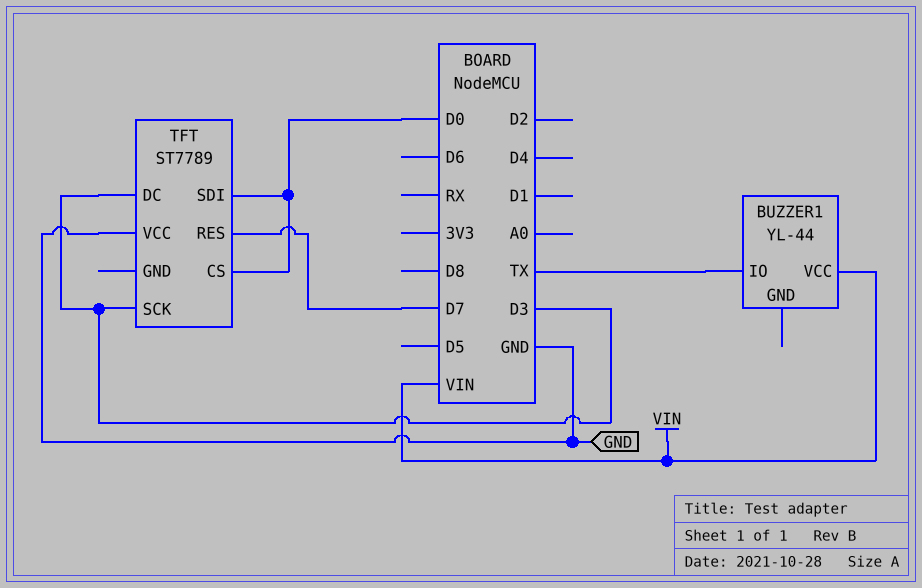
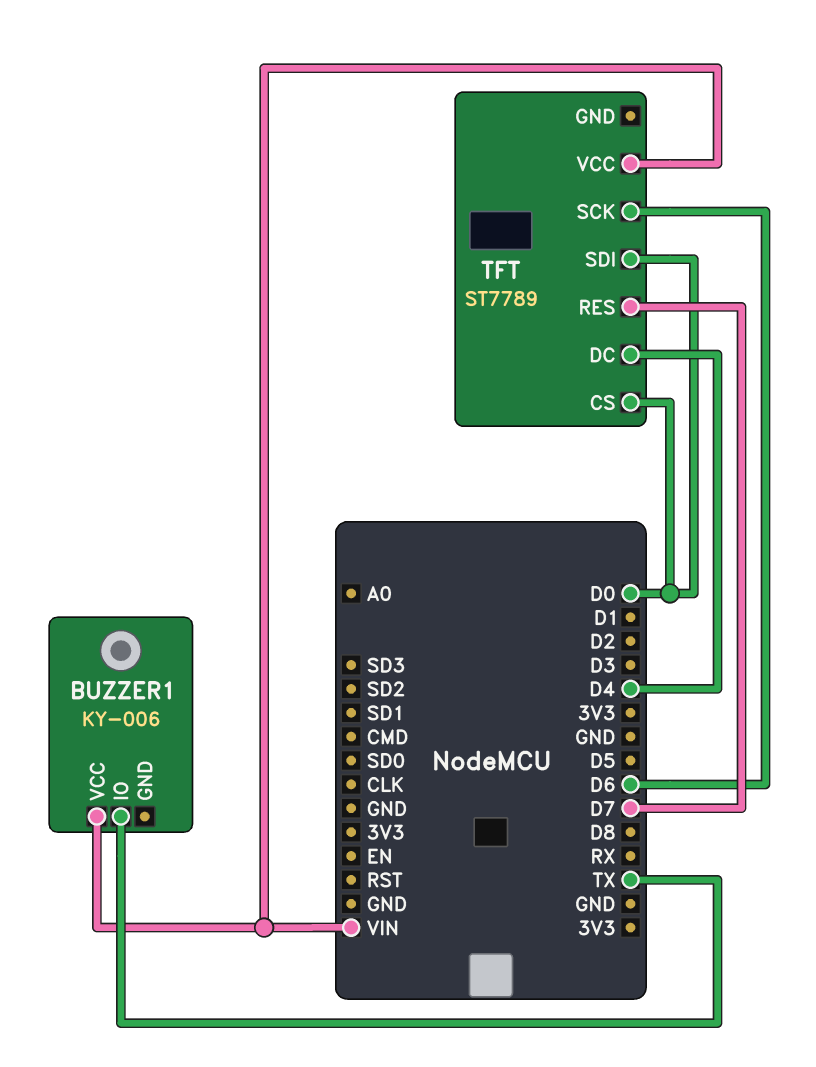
BUZZER1: YL-44 -> KY-006
TFT pin DC: D3 -> D4
TFT pin SCK: D3 -> D6
TFT pin VCC: GND -> VIN

